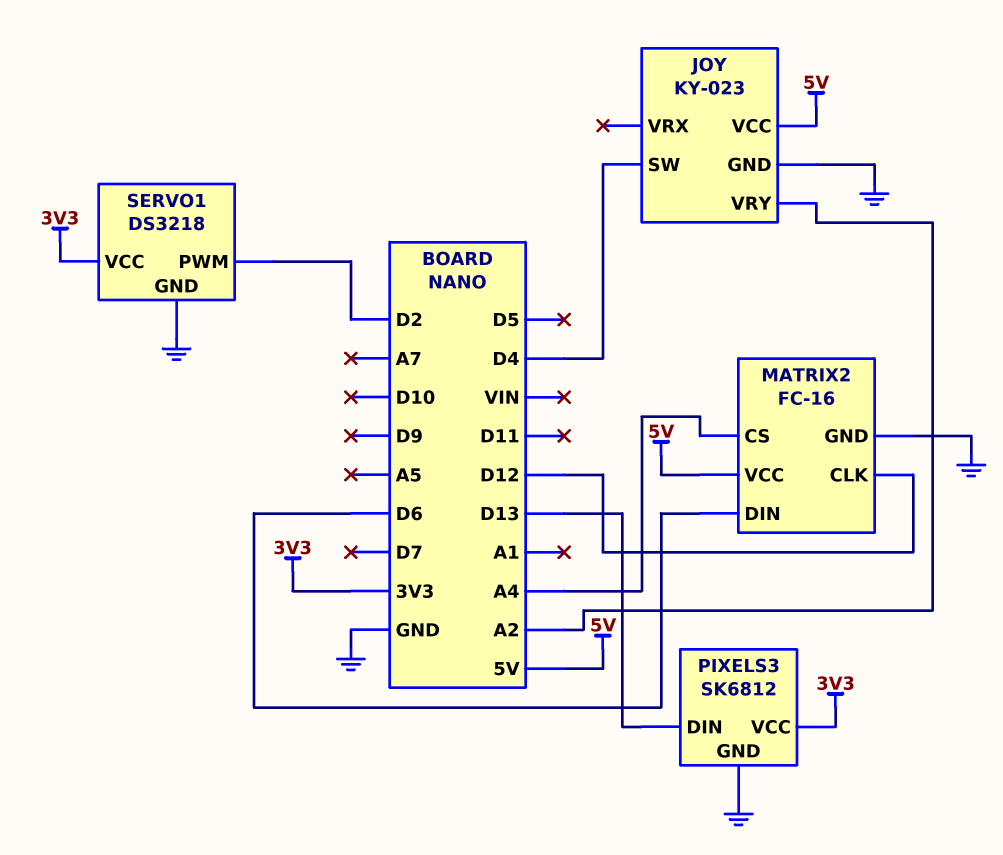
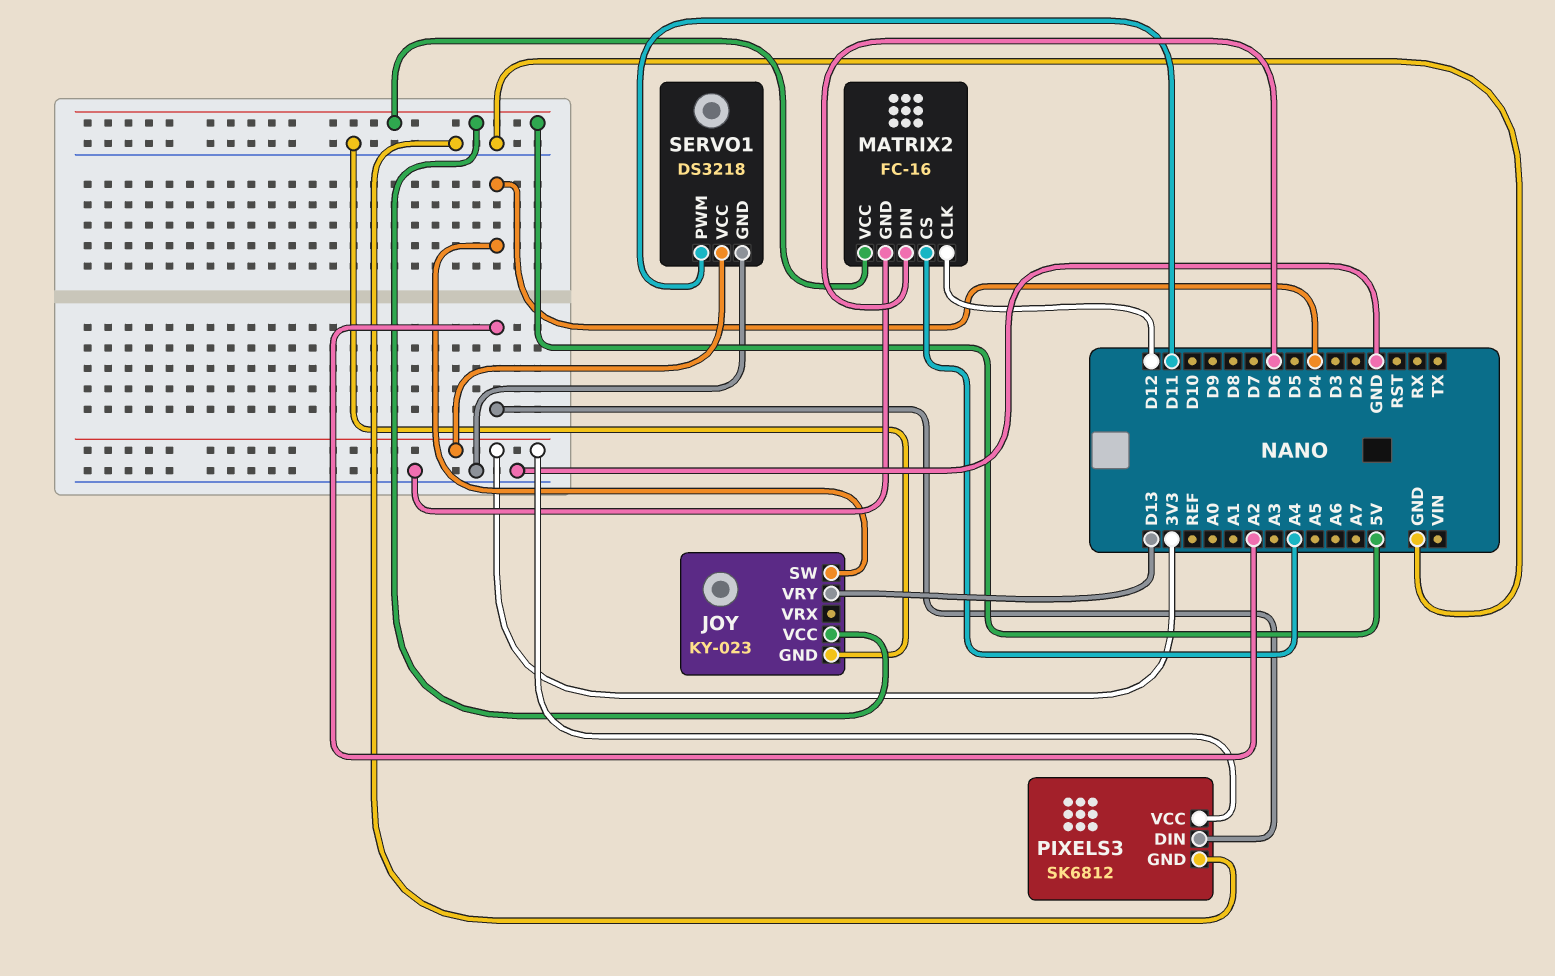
JOY pin VRY: A2 -> D13
PIXELS3 pin DIN: D13 -> A2
SERVO1 pin PWM: D2 -> D11

